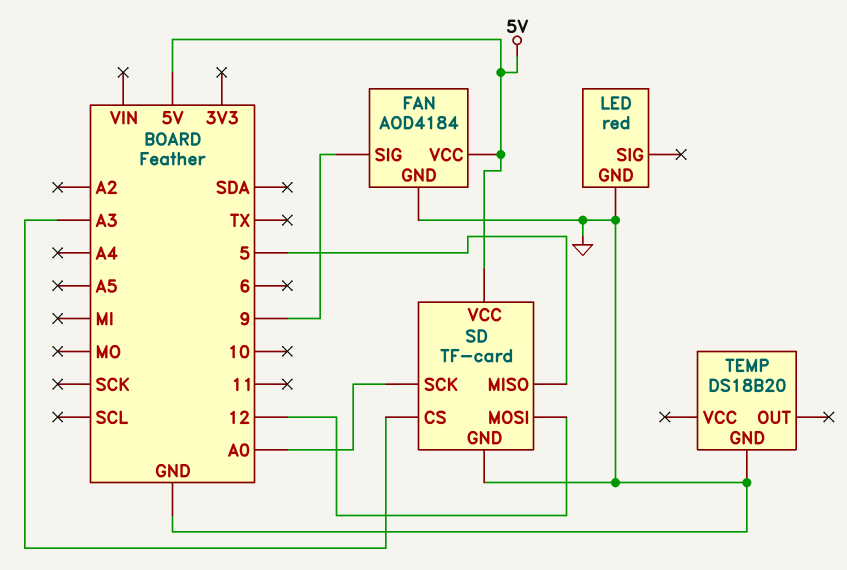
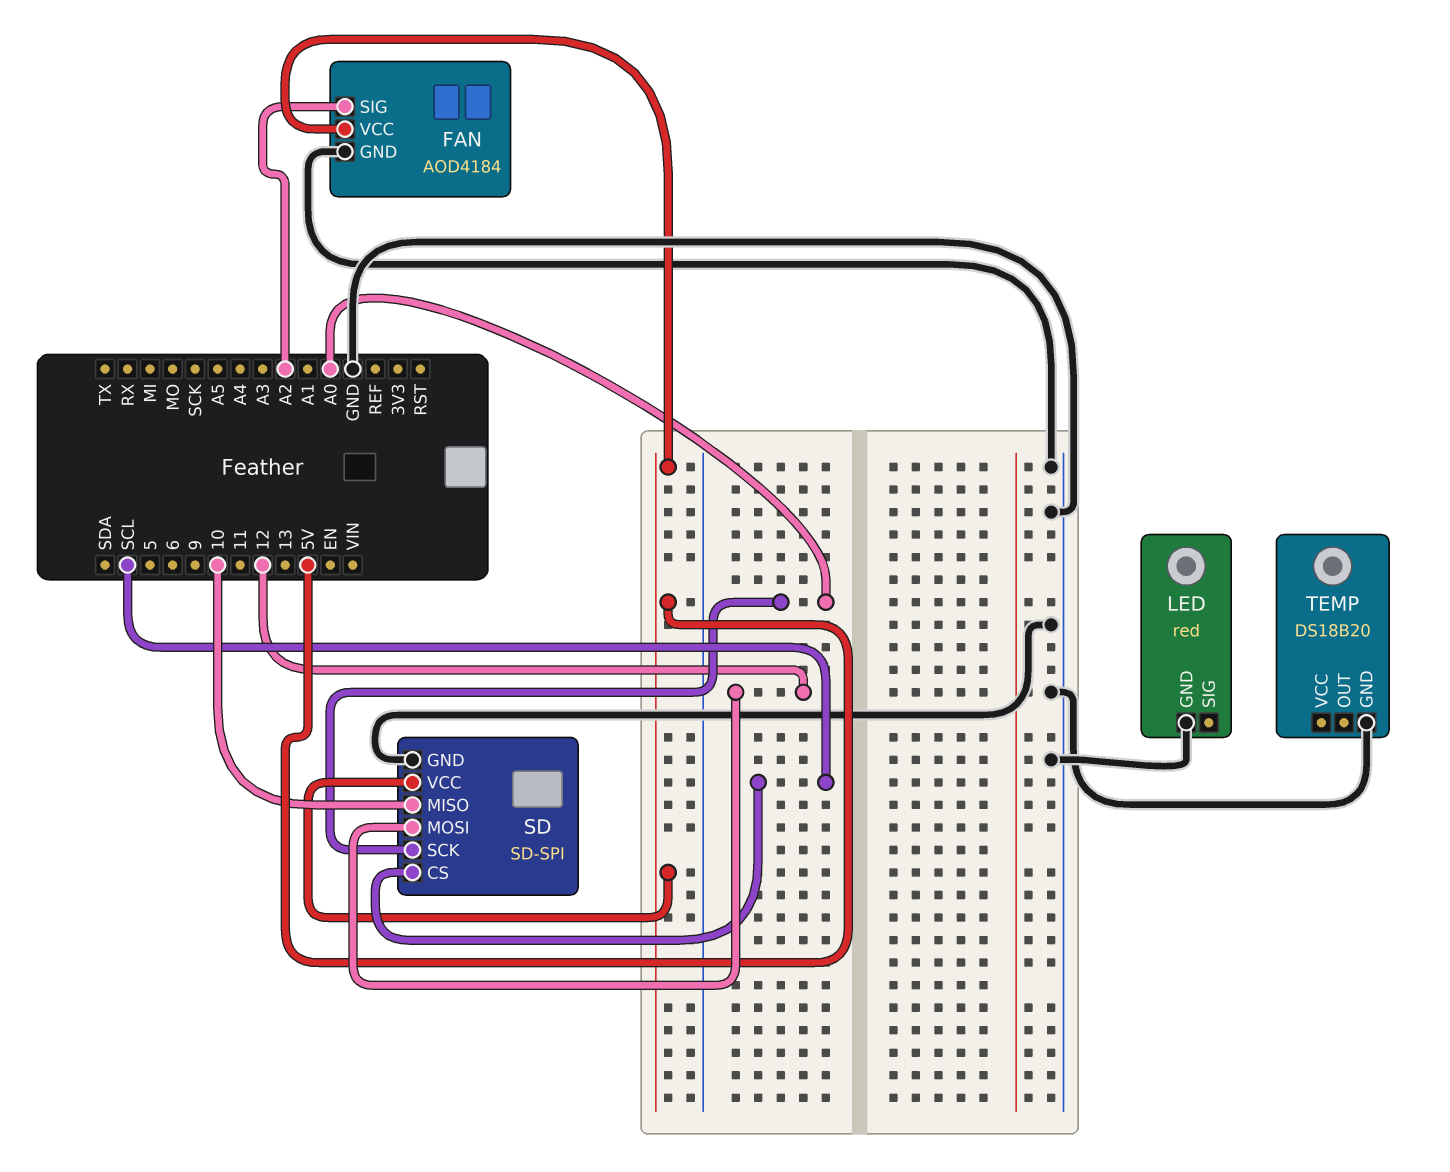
FAN pin SIG: 9 -> A2
SD: TF-card -> SD-SPI
SD pin CS: A3 -> SCL
SD pin MISO: 5 -> 10

